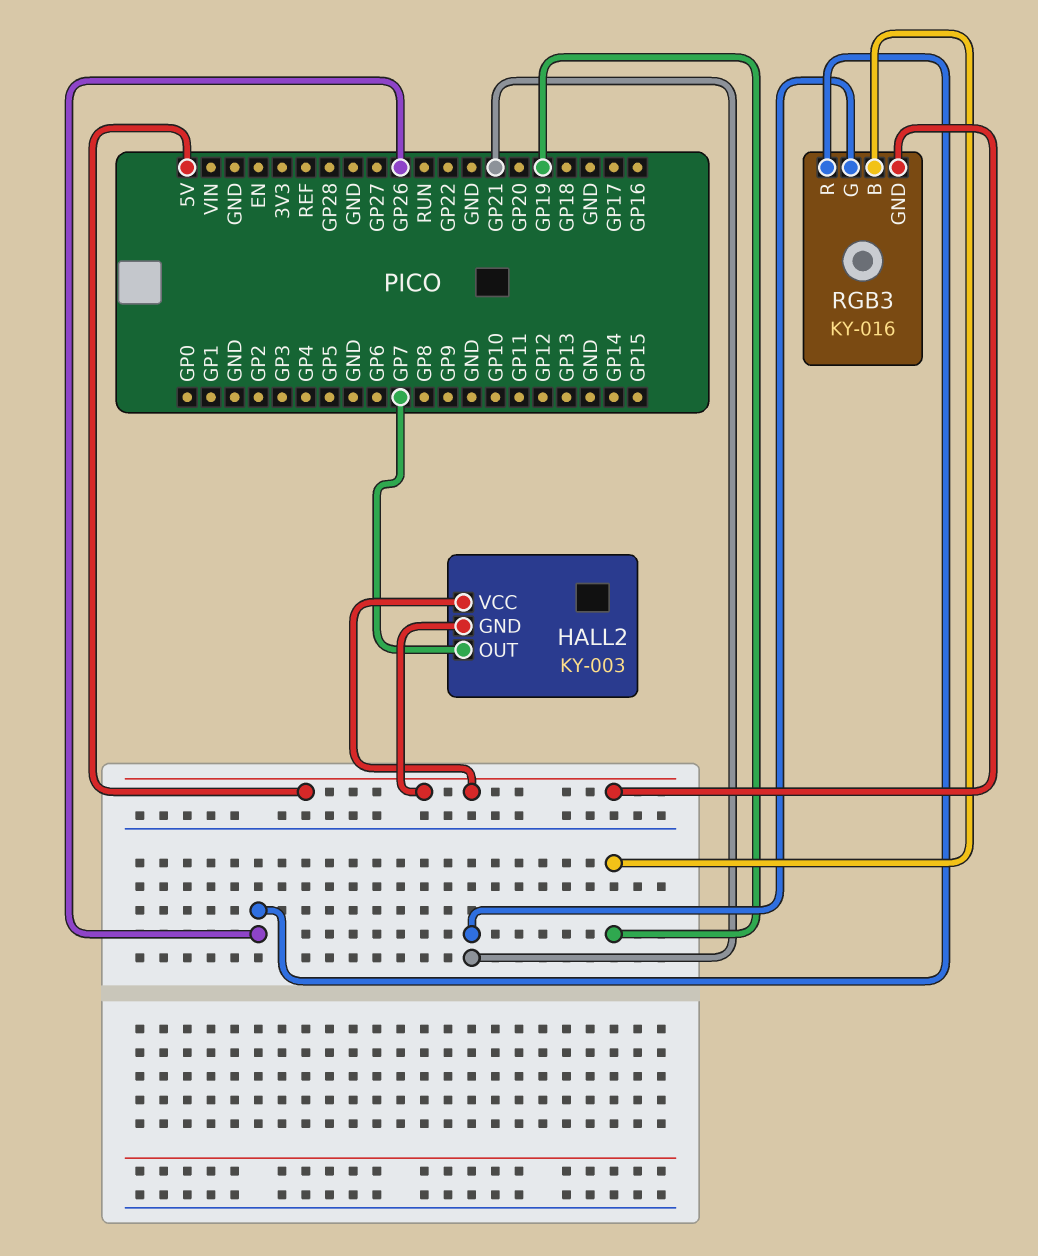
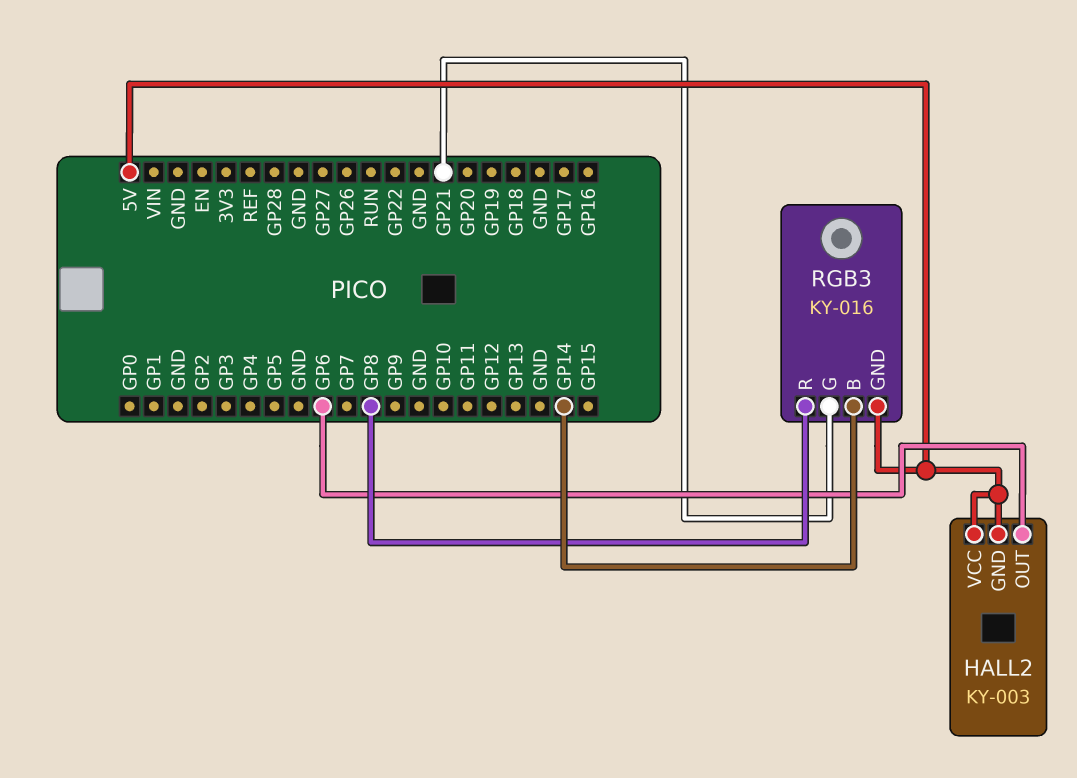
HALL2 pin OUT: GP7 -> GP6
RGB3 pin B: GP19 -> GP14
RGB3 pin R: GP26 -> GP8

